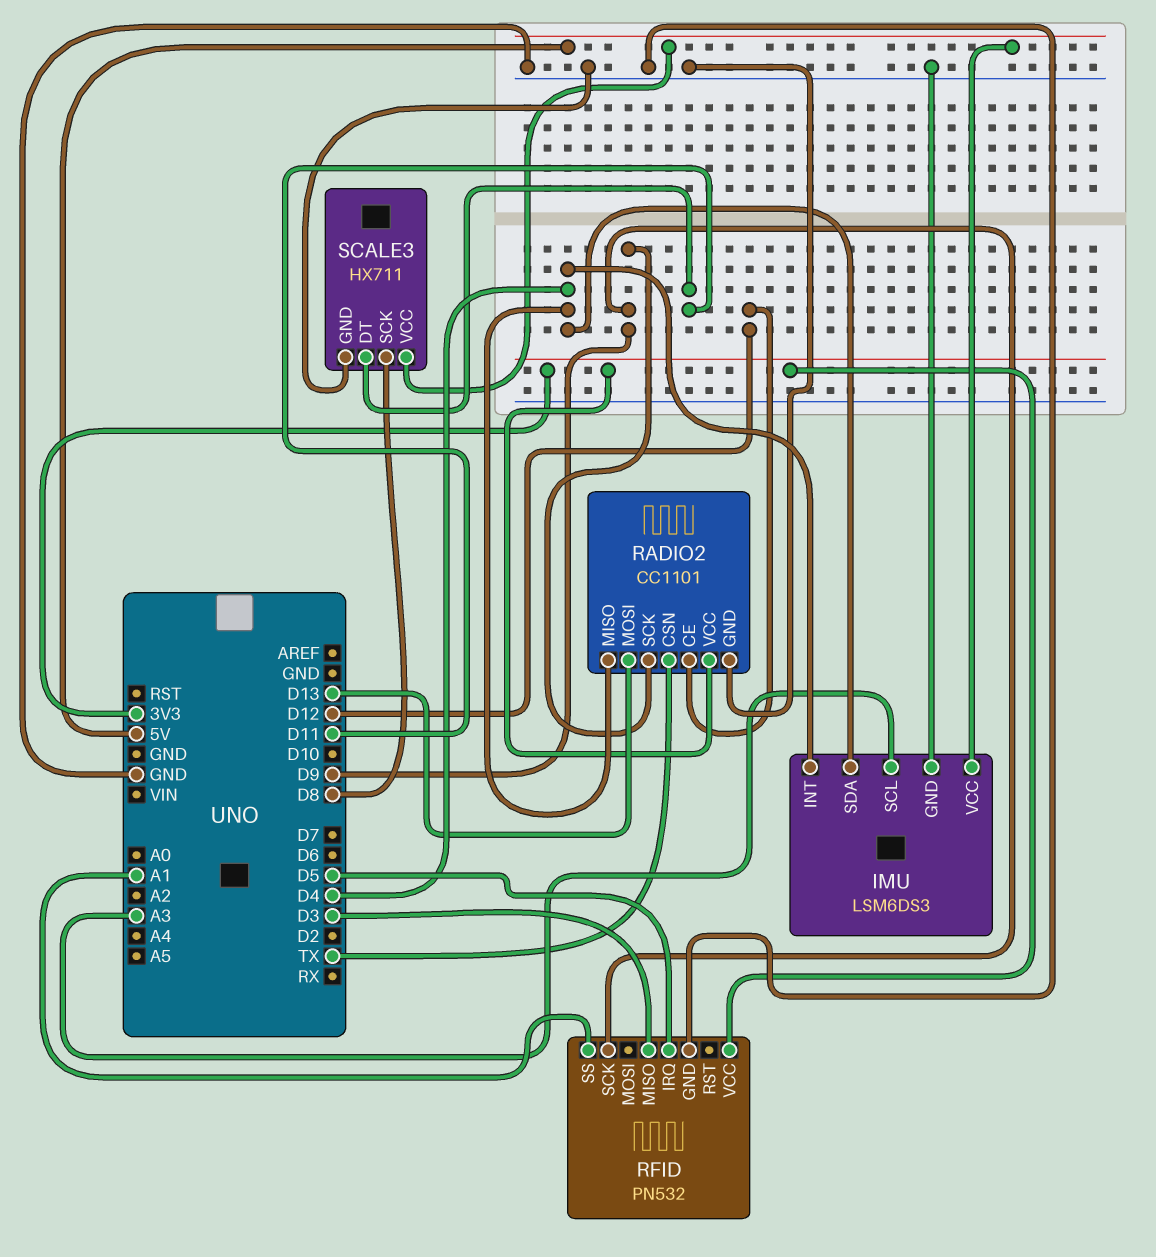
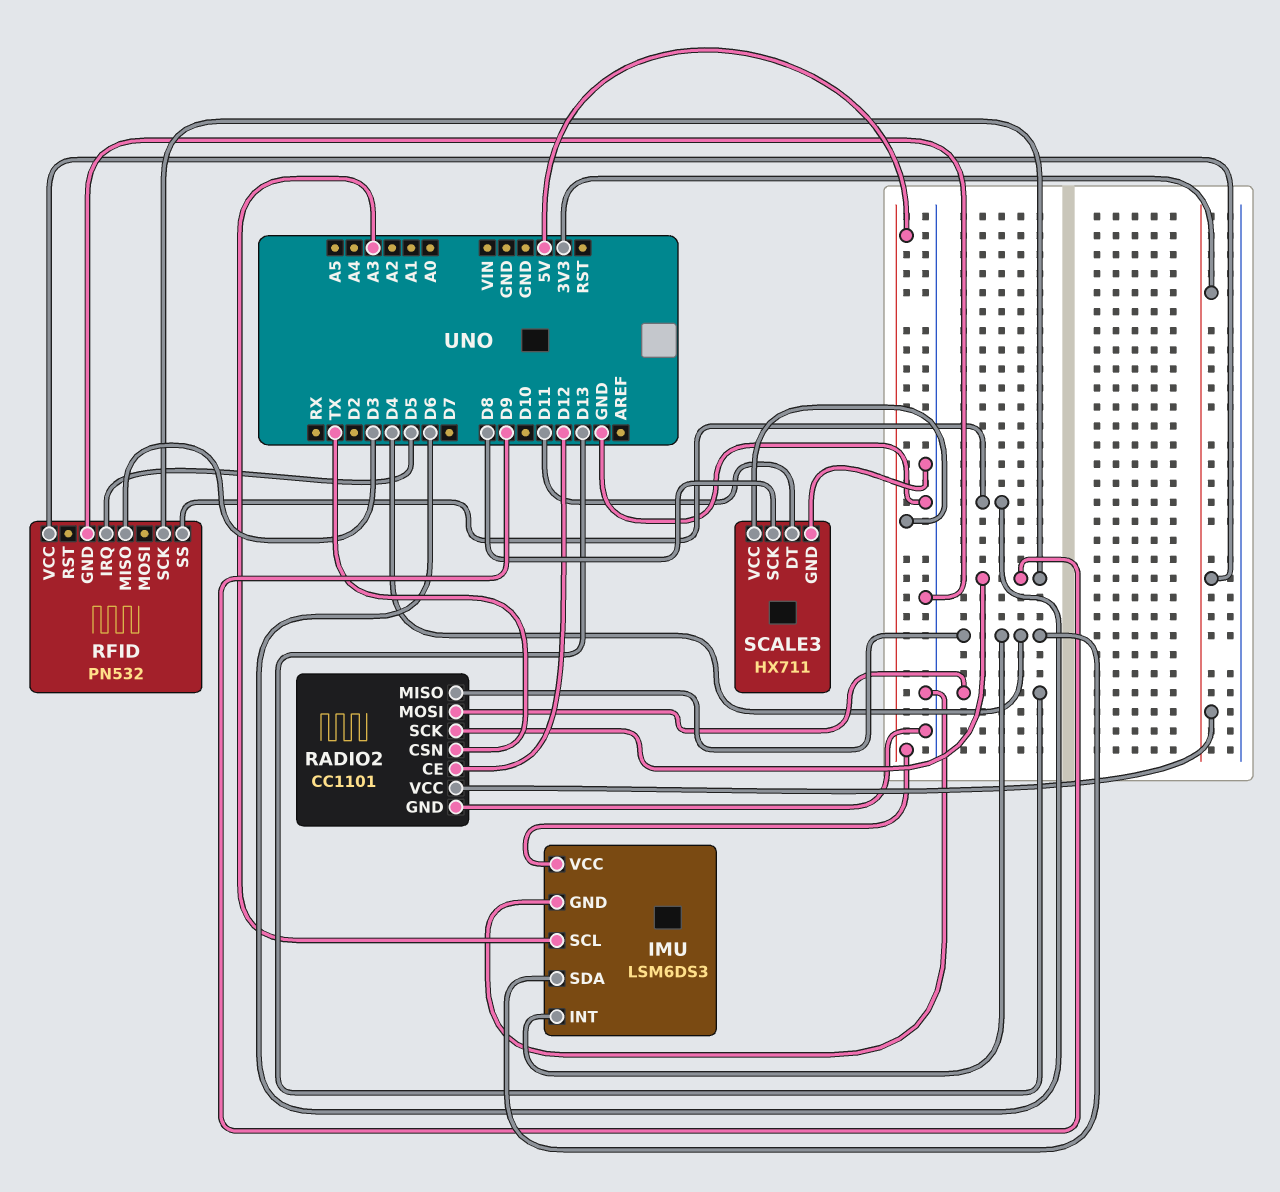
RFID pin SS: A1 -> D6

